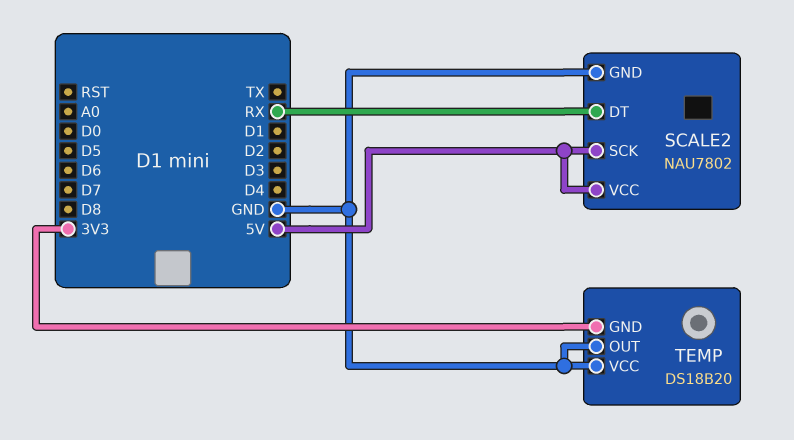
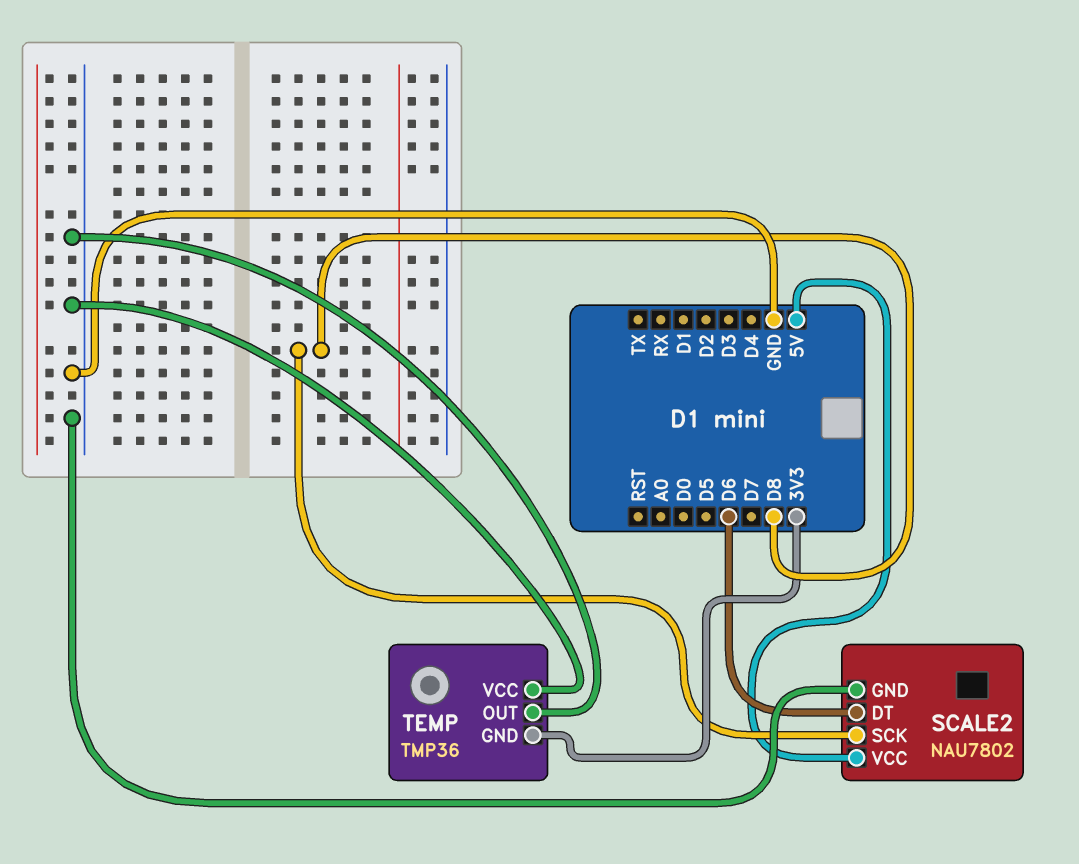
SCALE2 pin DT: RX -> D6
SCALE2 pin SCK: 5V -> D8
TEMP: DS18B20 -> TMP36

